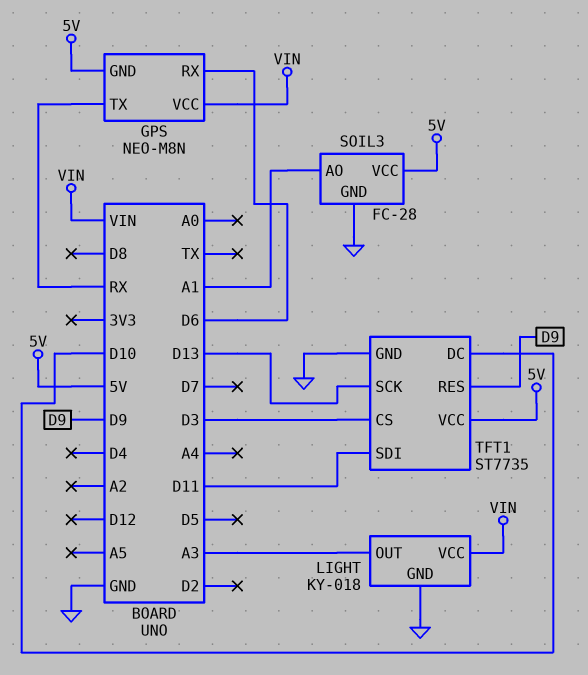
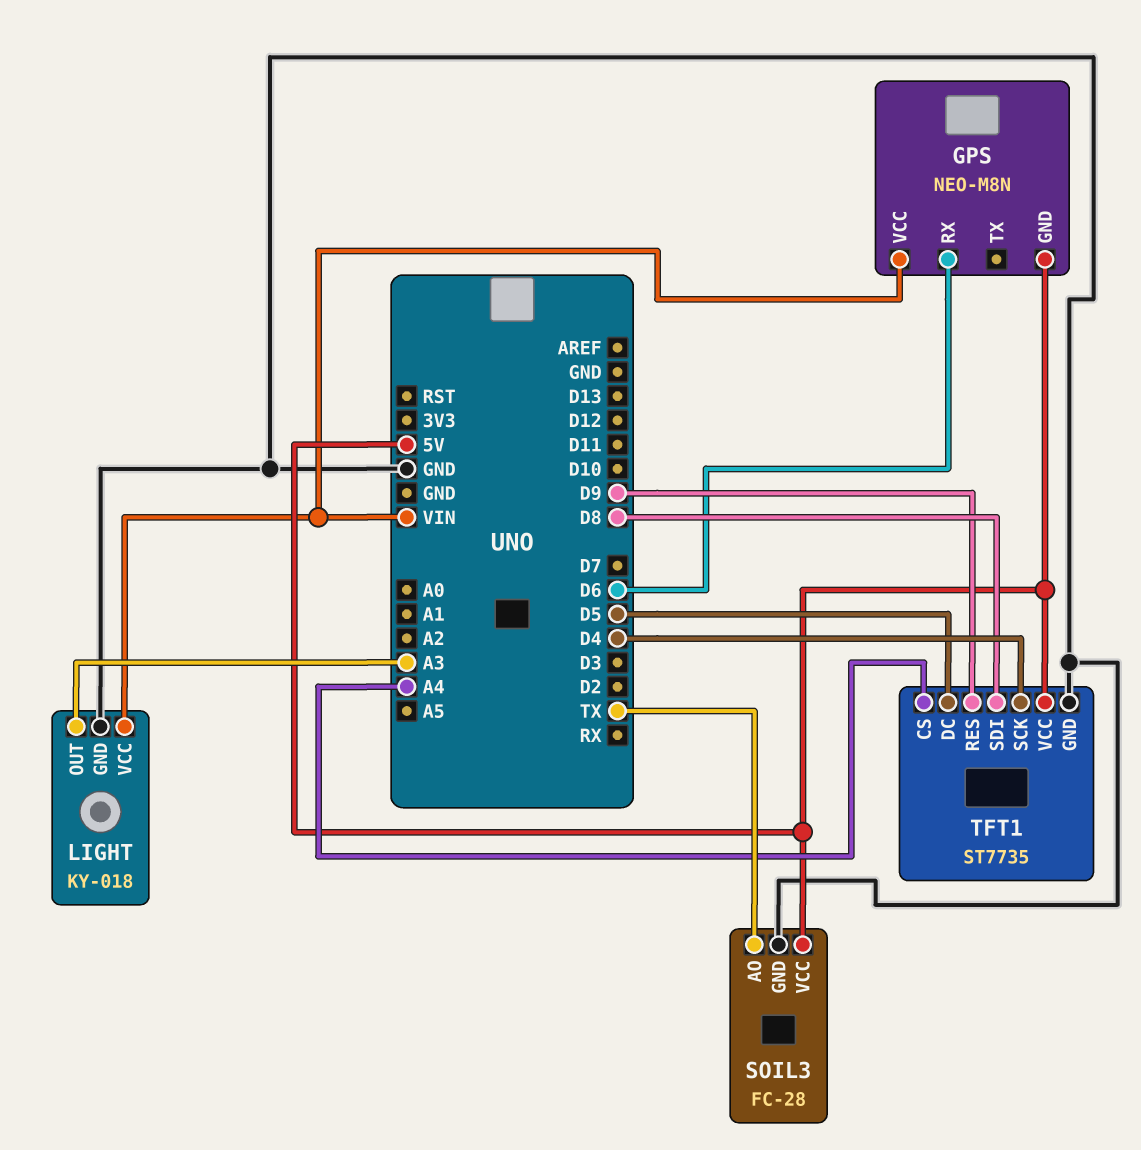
GPS pin TX: RX -> none
SOIL3 pin AO: A1 -> TX
TFT1 pin CS: D3 -> A4
TFT1 pin DC: D10 -> D5
TFT1 pin SCK: D13 -> D4
TFT1 pin SDI: D11 -> D8

